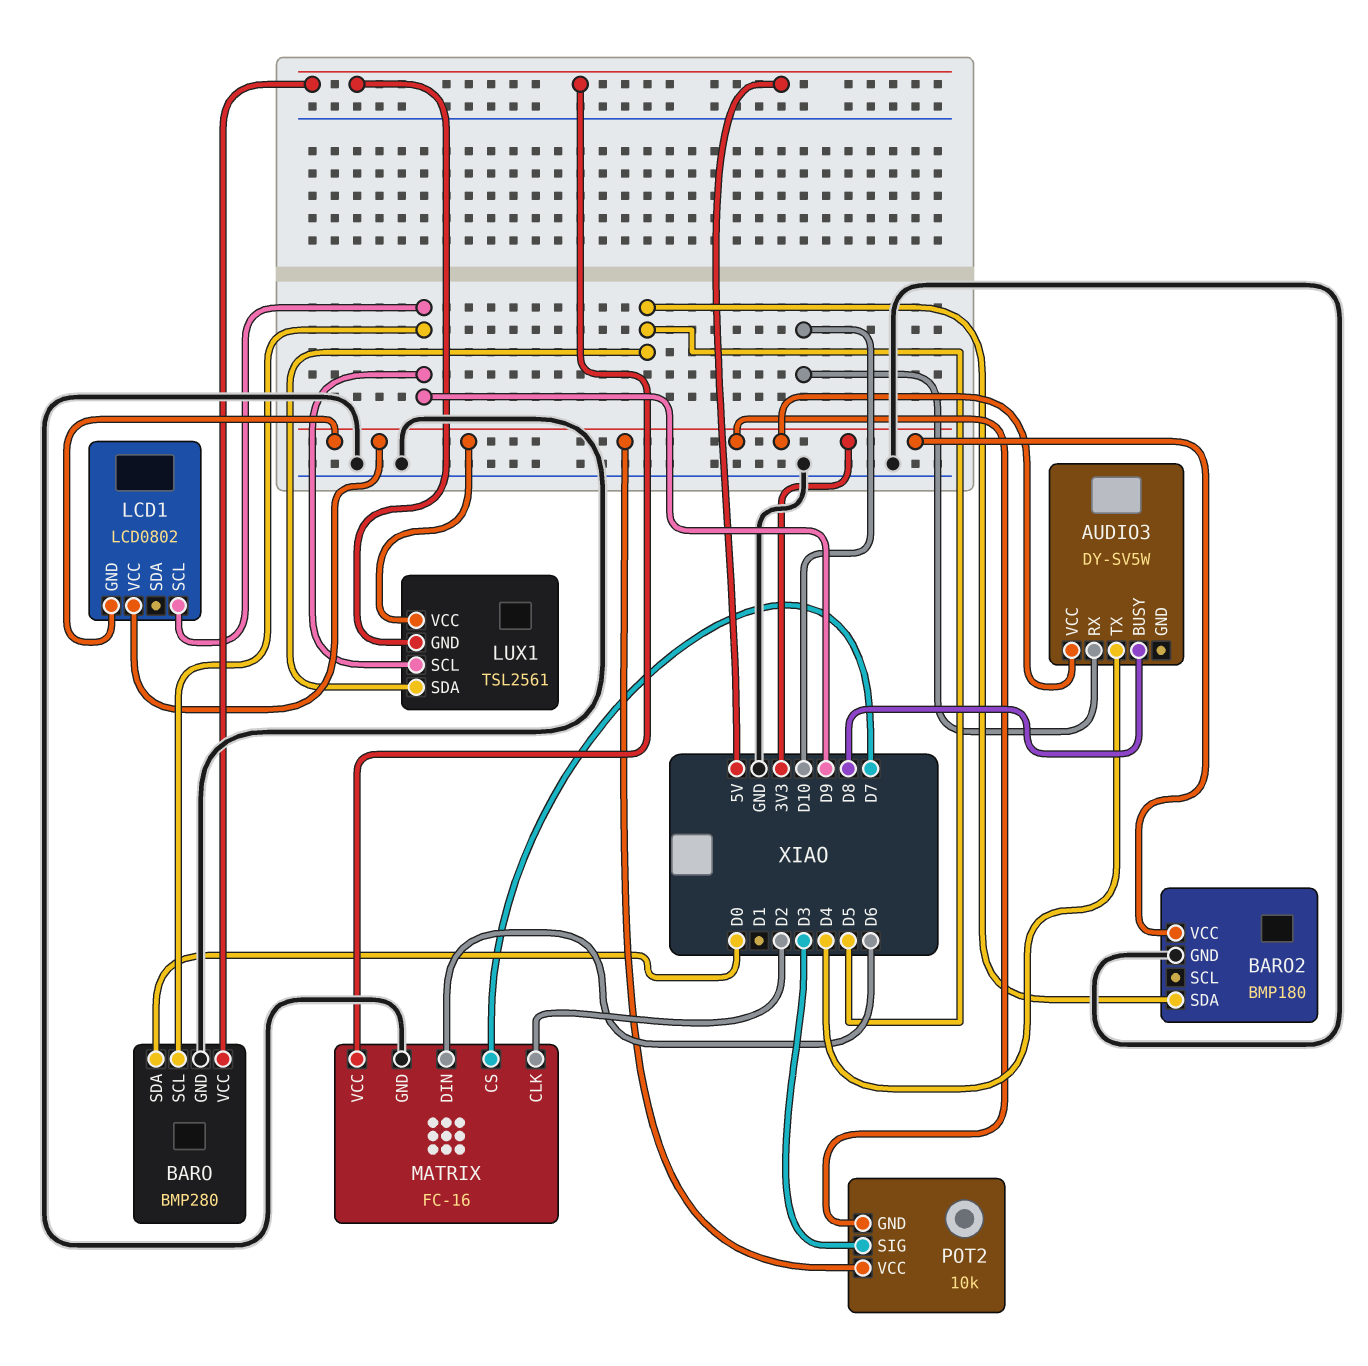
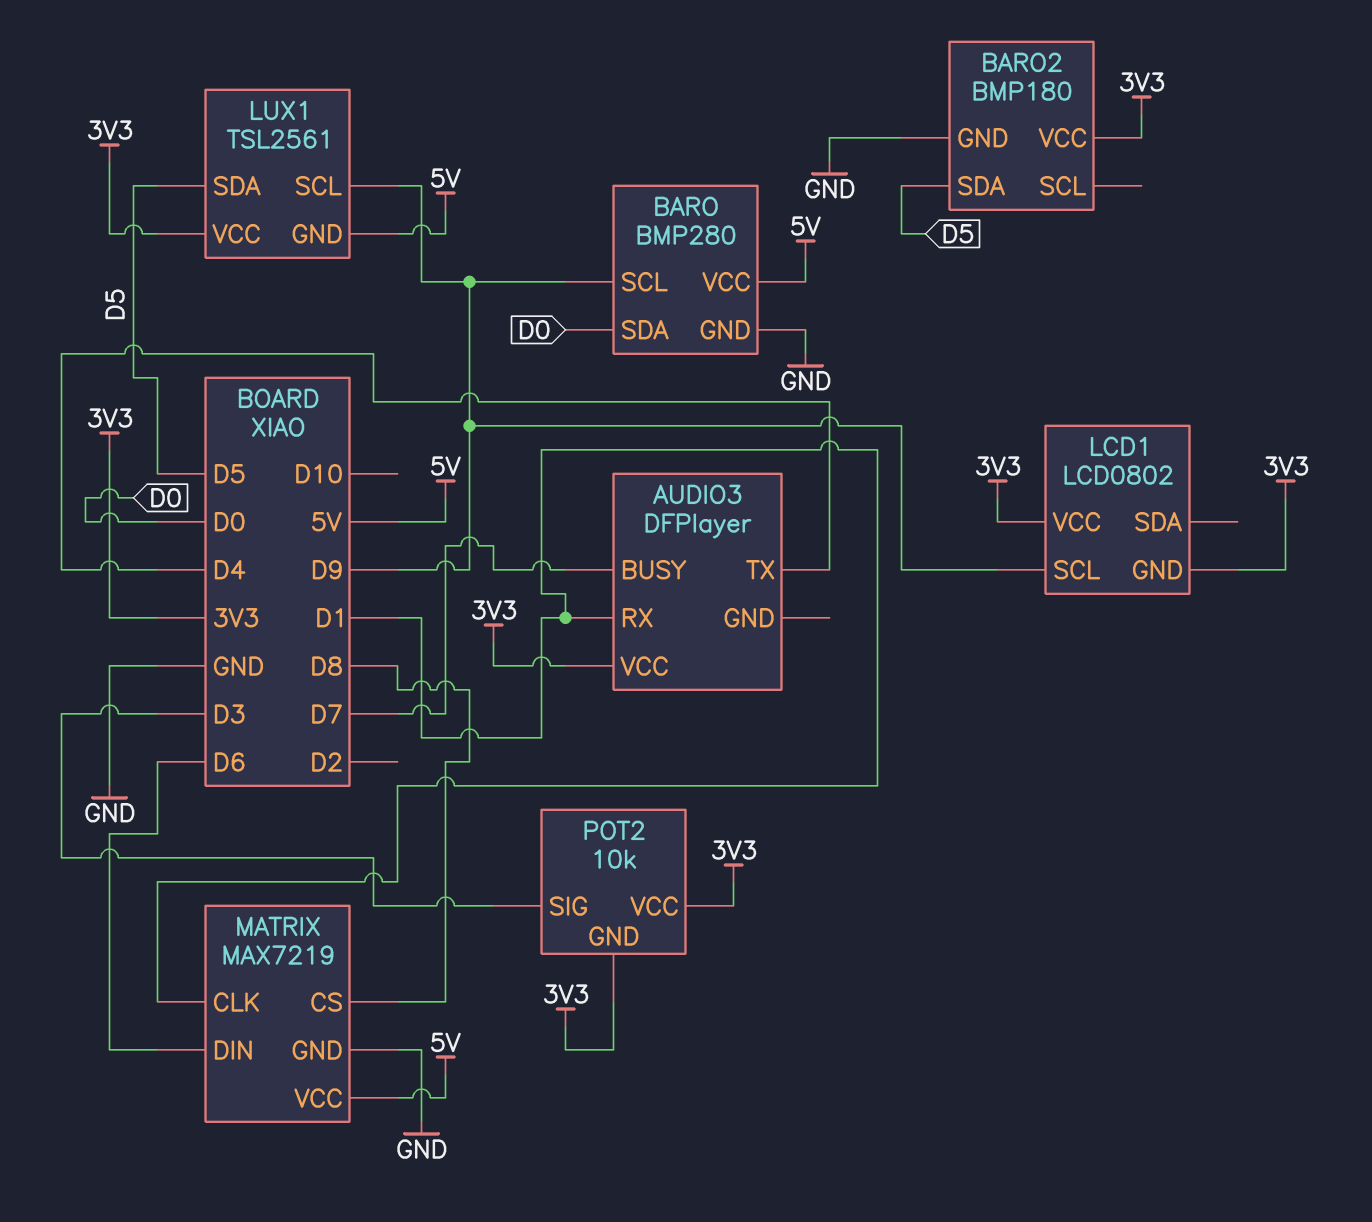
AUDIO3: DY-SV5W -> DFPlayer
AUDIO3 pin BUSY: D8 -> D7
AUDIO3 pin RX: D10 -> D1
MATRIX: FC-16 -> MAX7219
MATRIX pin CLK: D2 -> D1
MATRIX pin CS: D7 -> D8

